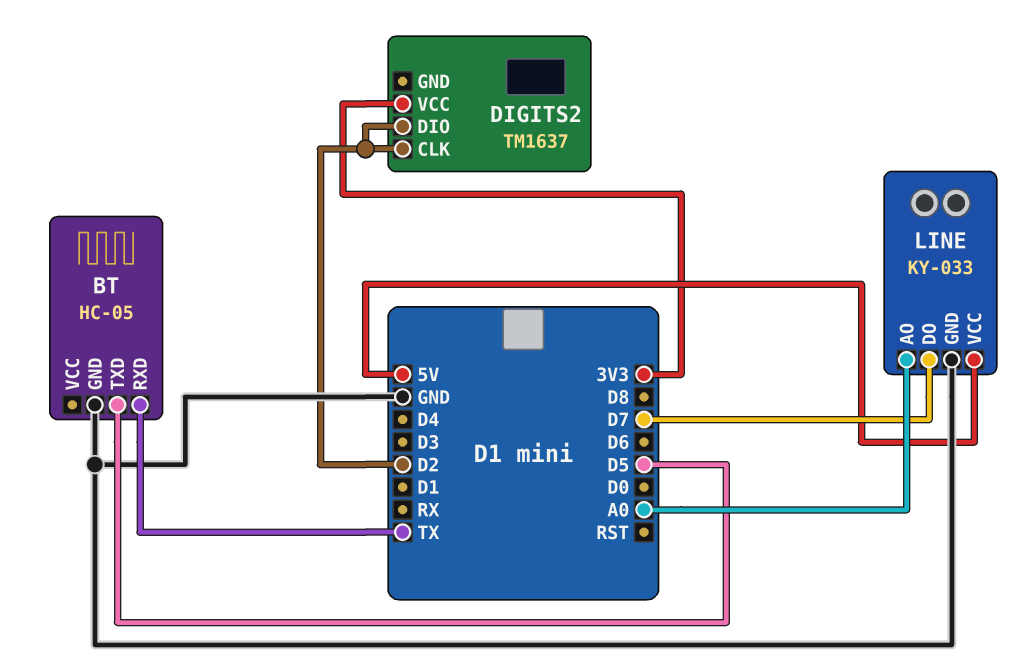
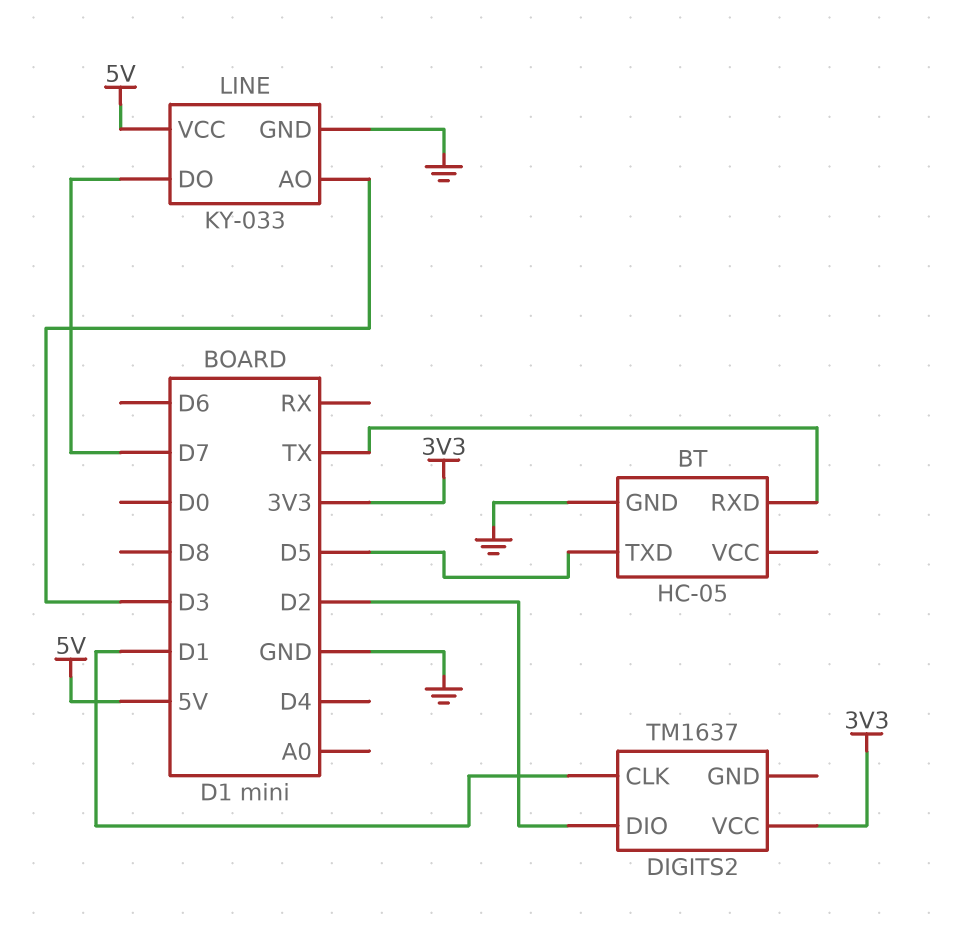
DIGITS2 pin CLK: D2 -> D1
LINE pin AO: A0 -> D3

